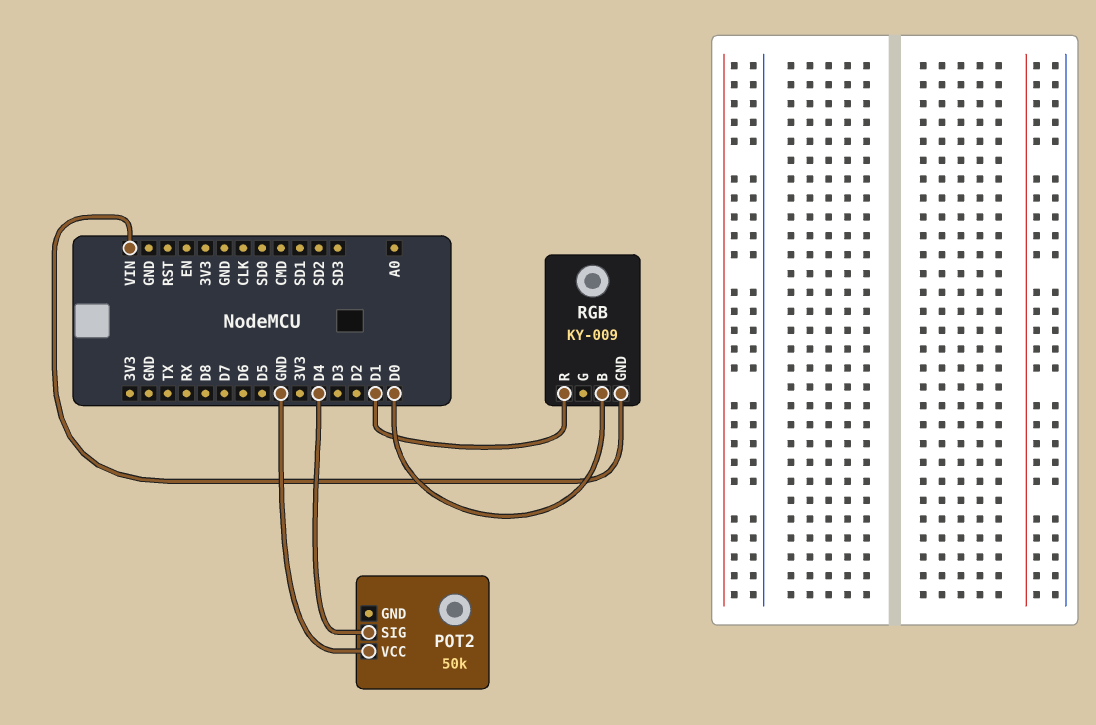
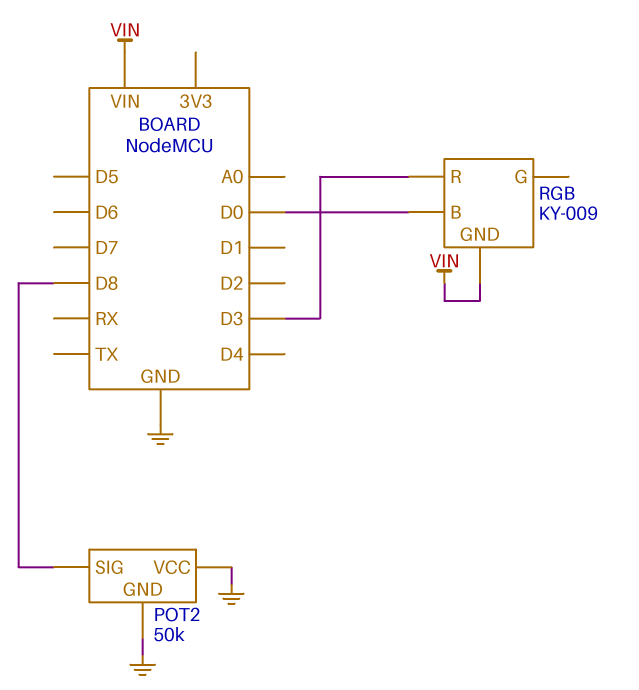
POT2 pin GND: none -> GND
POT2 pin SIG: D4 -> D8
RGB pin R: D1 -> D3

